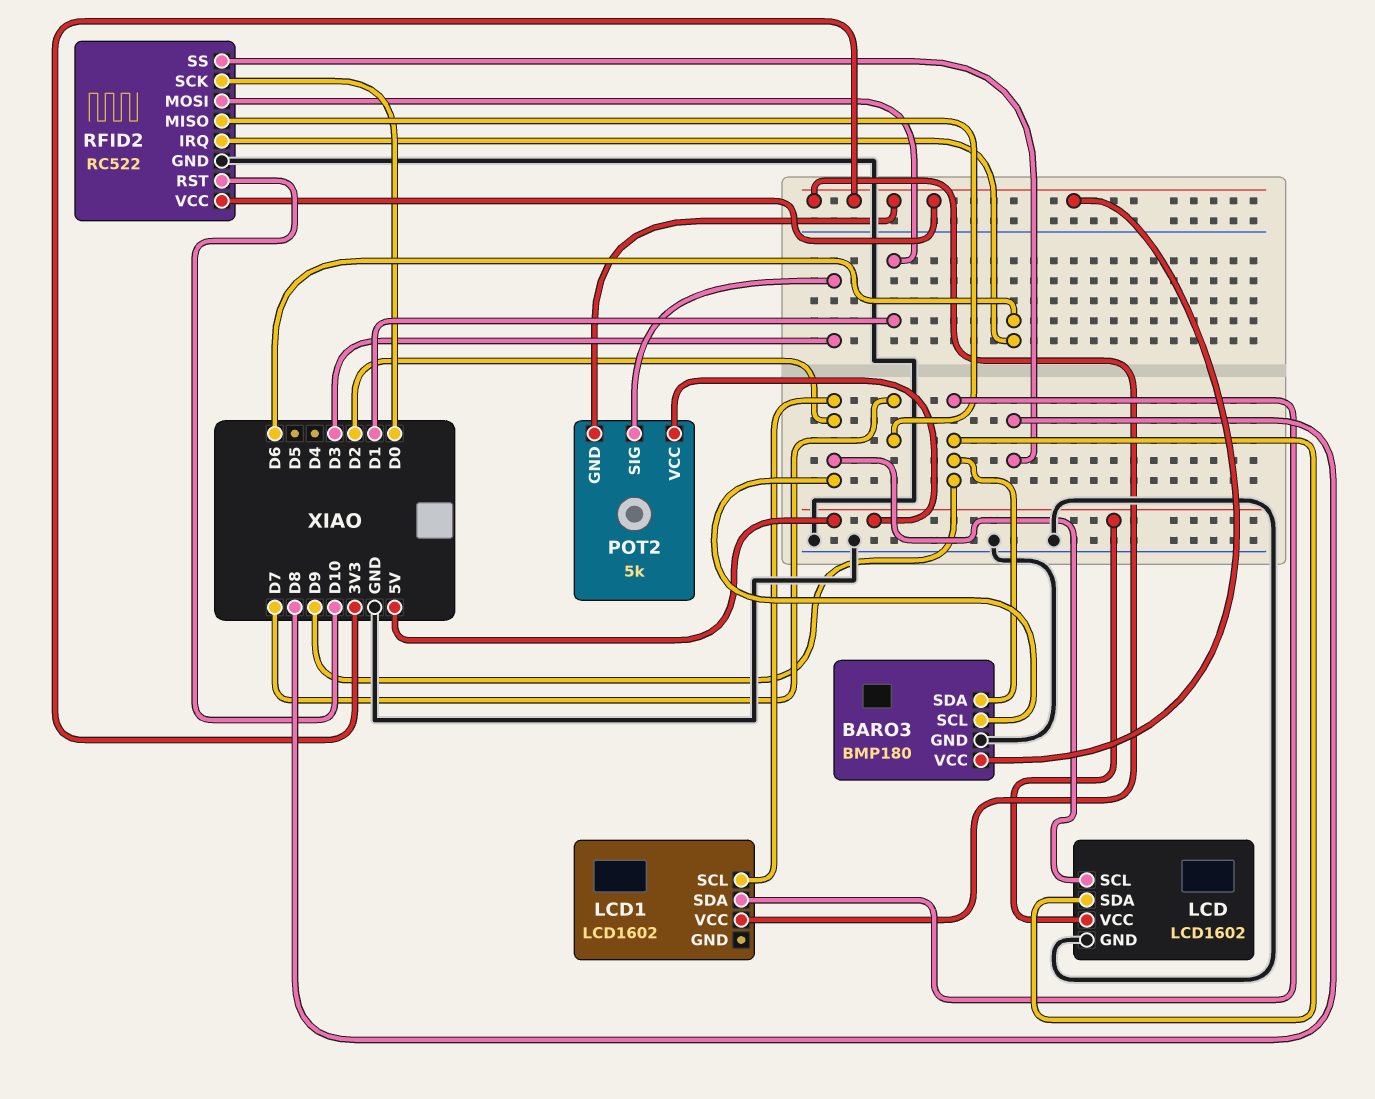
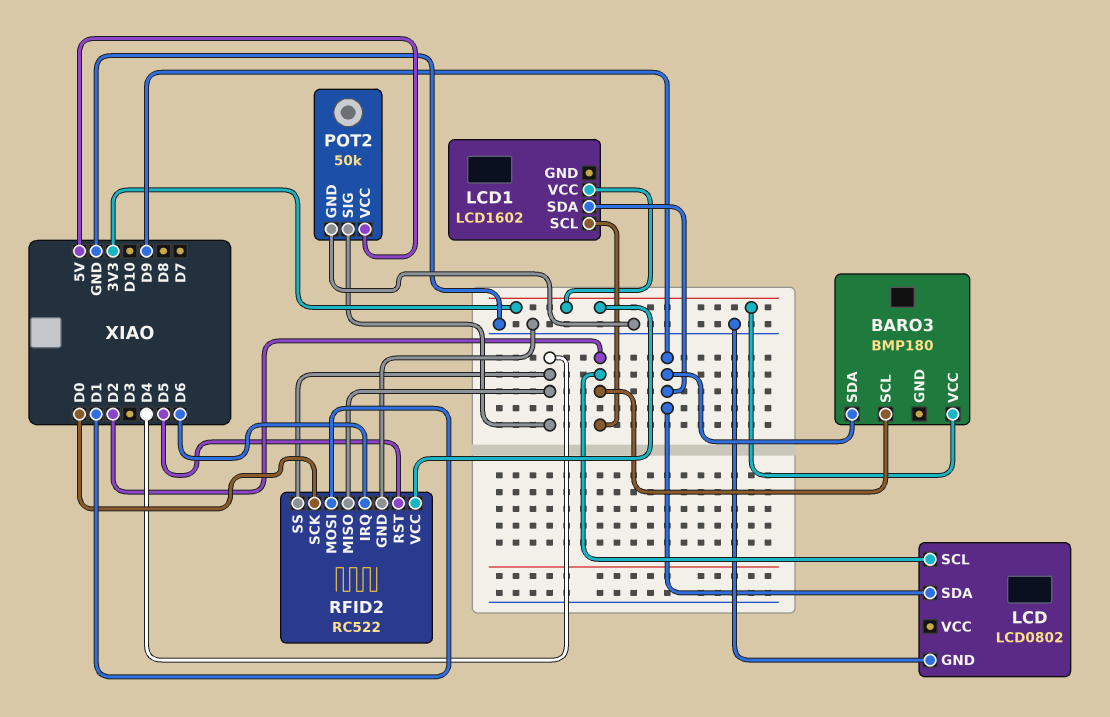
BARO3 pin GND: GND -> none
LCD: LCD1602 -> LCD0802
LCD pin VCC: 5V -> none
POT2: 5k -> 50k
POT2 pin GND: 3V3 -> GND
POT2 pin SIG: D3 -> D4
RFID2 pin MISO: D7 -> D4
RFID2 pin RST: D10 -> D5
RFID2 pin SS: D8 -> D4

